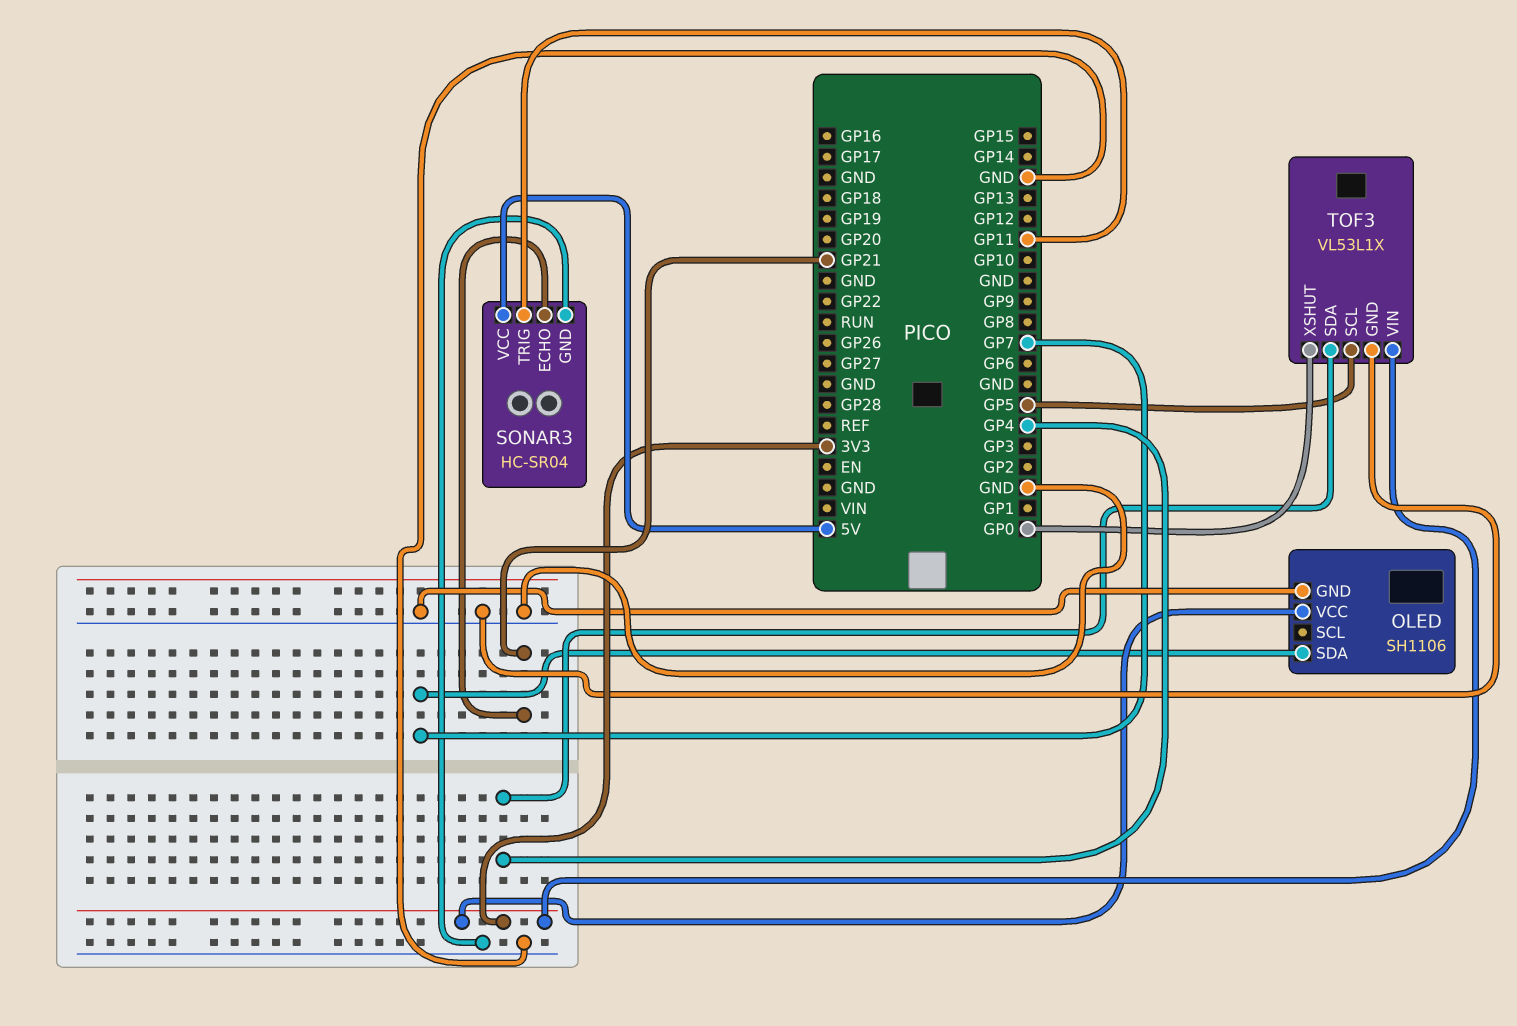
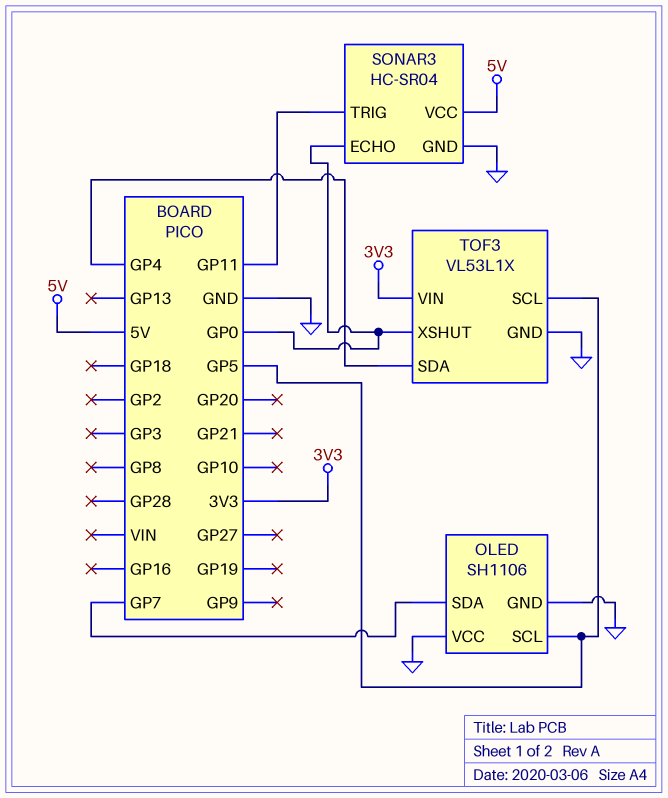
OLED pin SCL: none -> GP5
OLED pin VCC: 3V3 -> GND
SONAR3 pin ECHO: GP21 -> GP0

